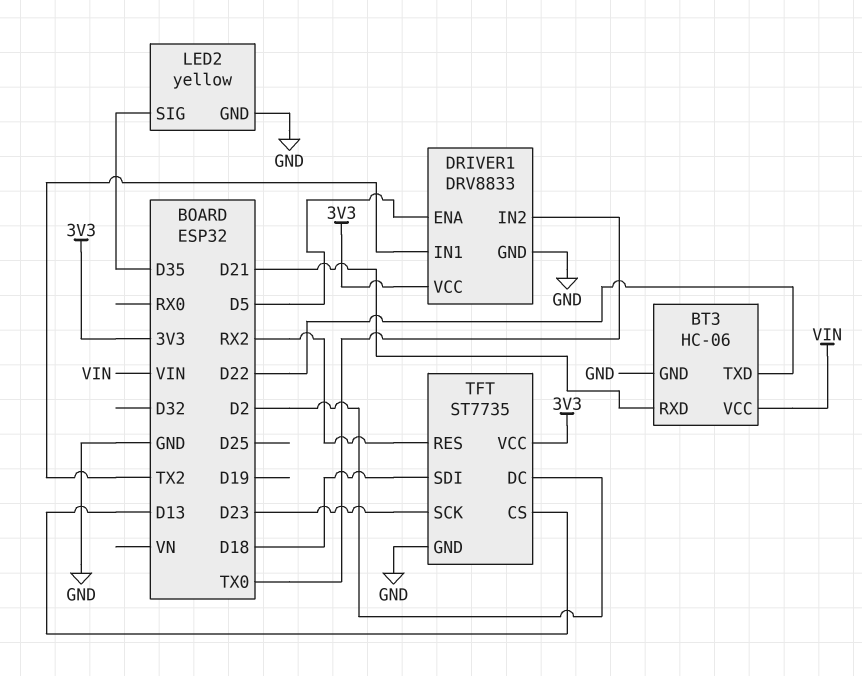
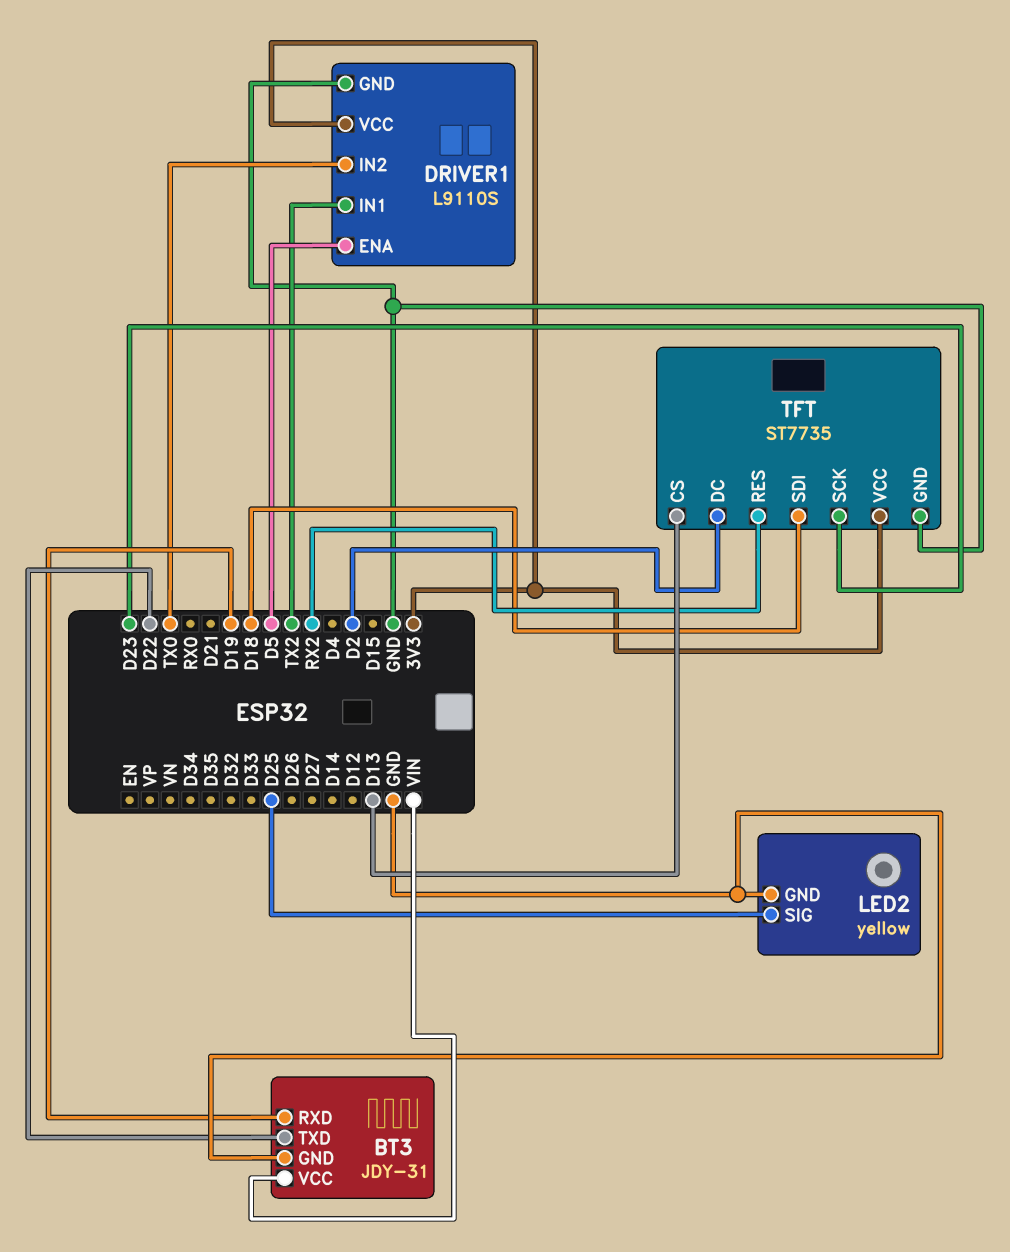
BT3: HC-06 -> JDY-31
BT3 pin RXD: D21 -> D19
DRIVER1: DRV8833 -> L9110S
LED2 pin SIG: D35 -> D25

